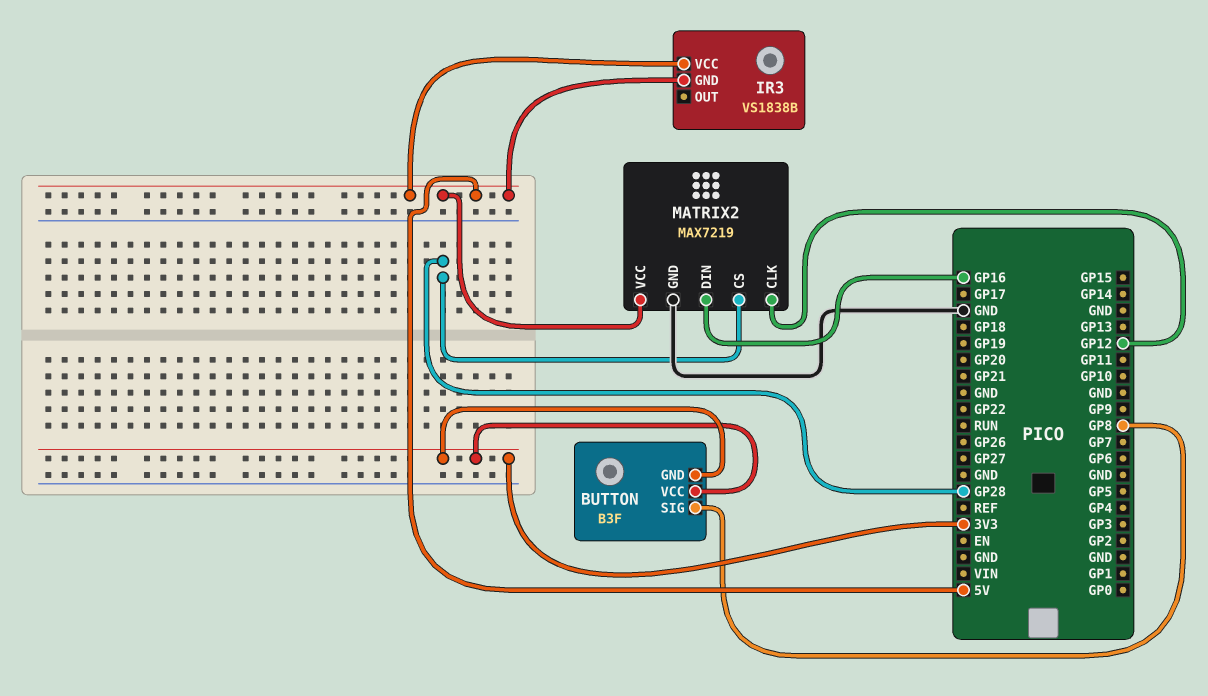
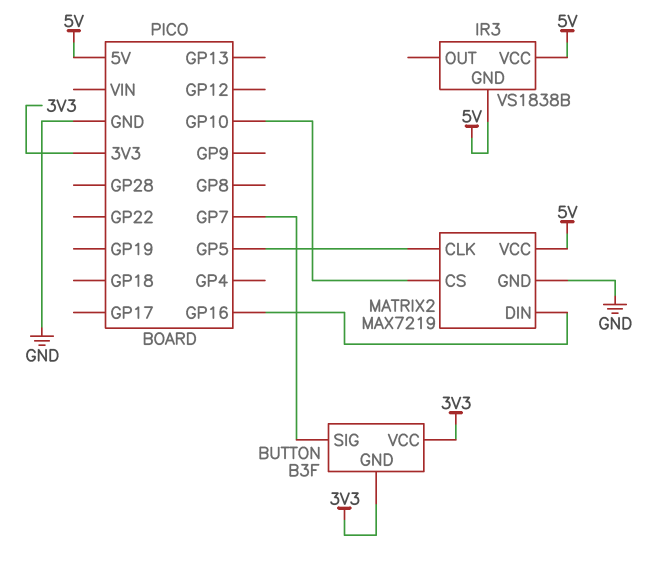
BUTTON pin SIG: GP8 -> GP7
MATRIX2 pin CLK: GP12 -> GP5
MATRIX2 pin CS: GP28 -> GP10

